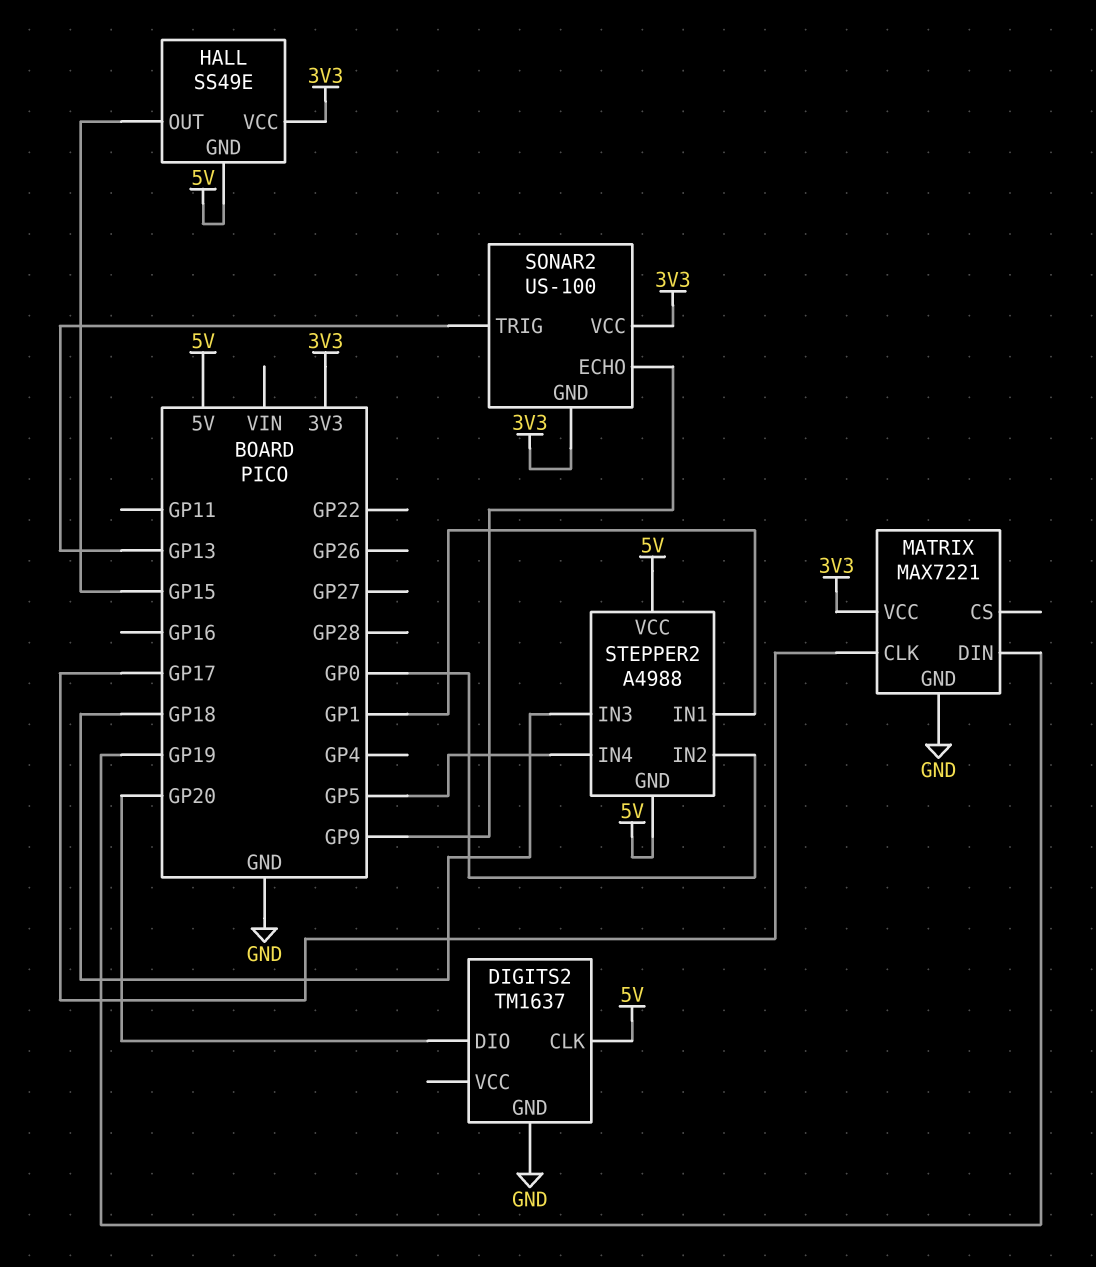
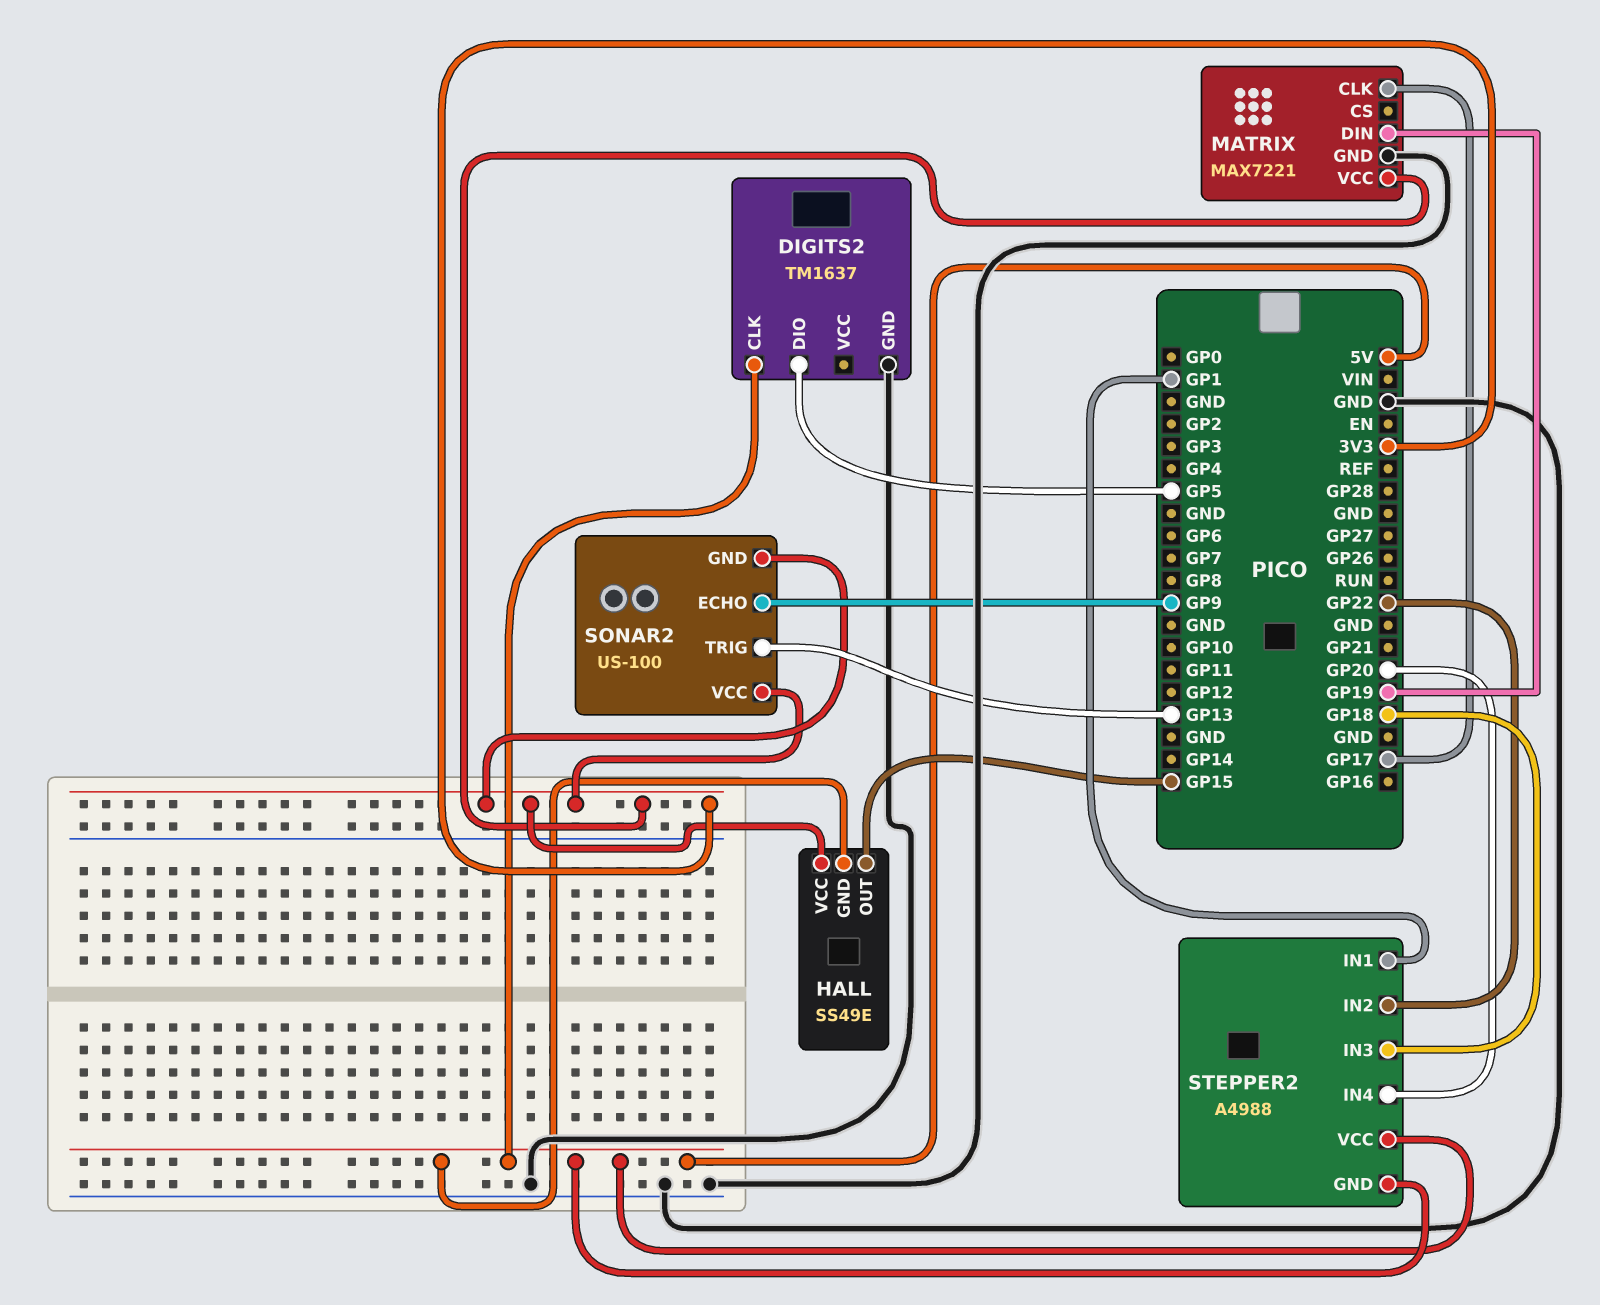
DIGITS2 pin DIO: GP20 -> GP5
STEPPER2 pin IN2: GP0 -> GP22
STEPPER2 pin IN4: GP5 -> GP20

